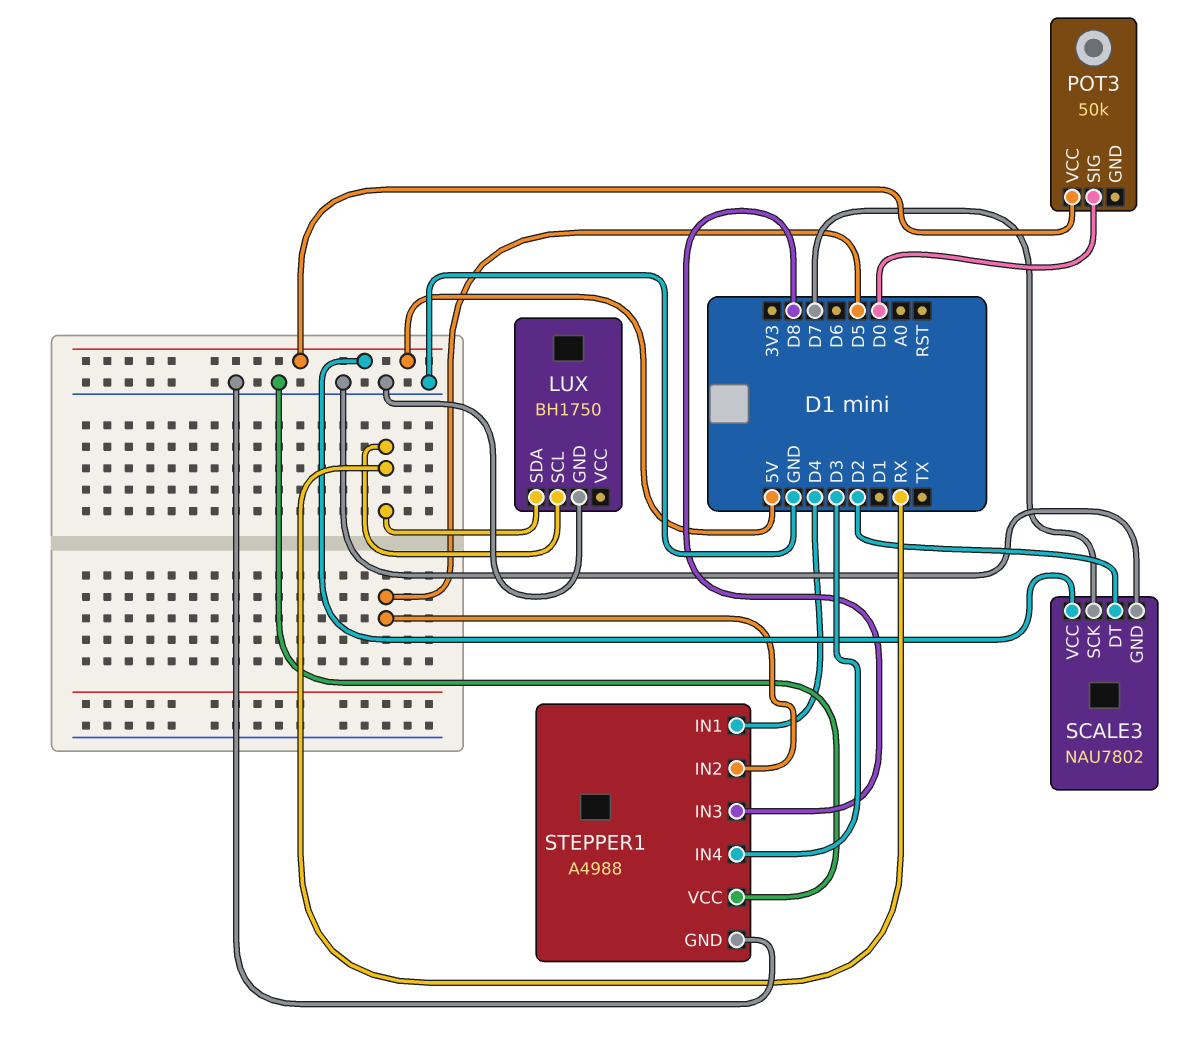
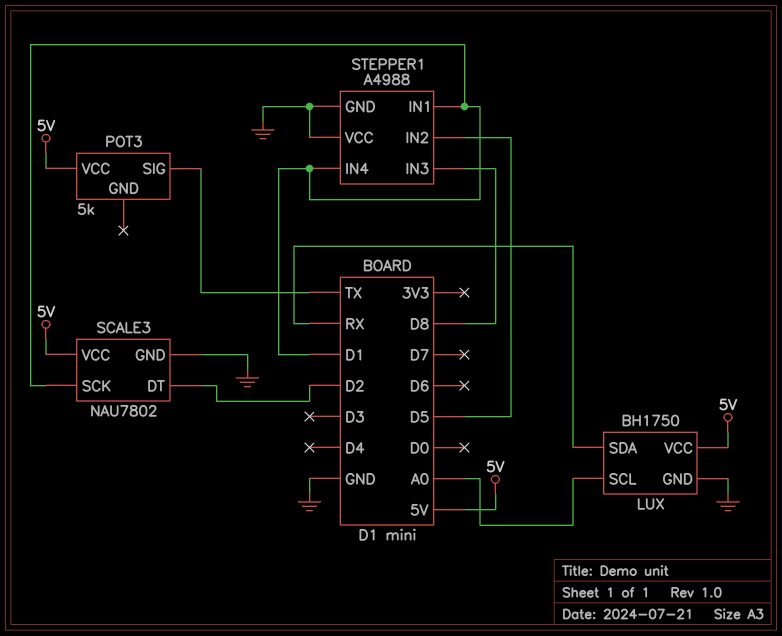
LUX pin SCL: RX -> A0
LUX pin VCC: none -> 5V
POT3: 50k -> 5k
POT3 pin SIG: D0 -> TX
SCALE3 pin SCK: D7 -> D1
STEPPER1 pin IN1: D4 -> D1
STEPPER1 pin IN4: D3 -> D1

